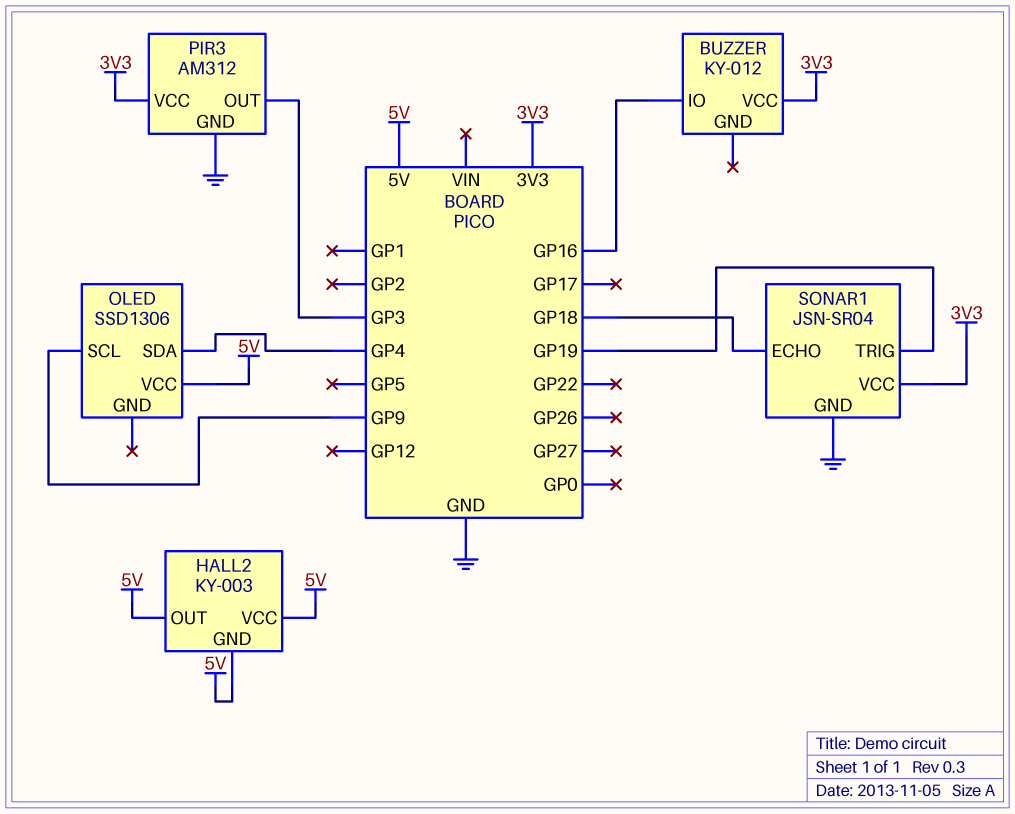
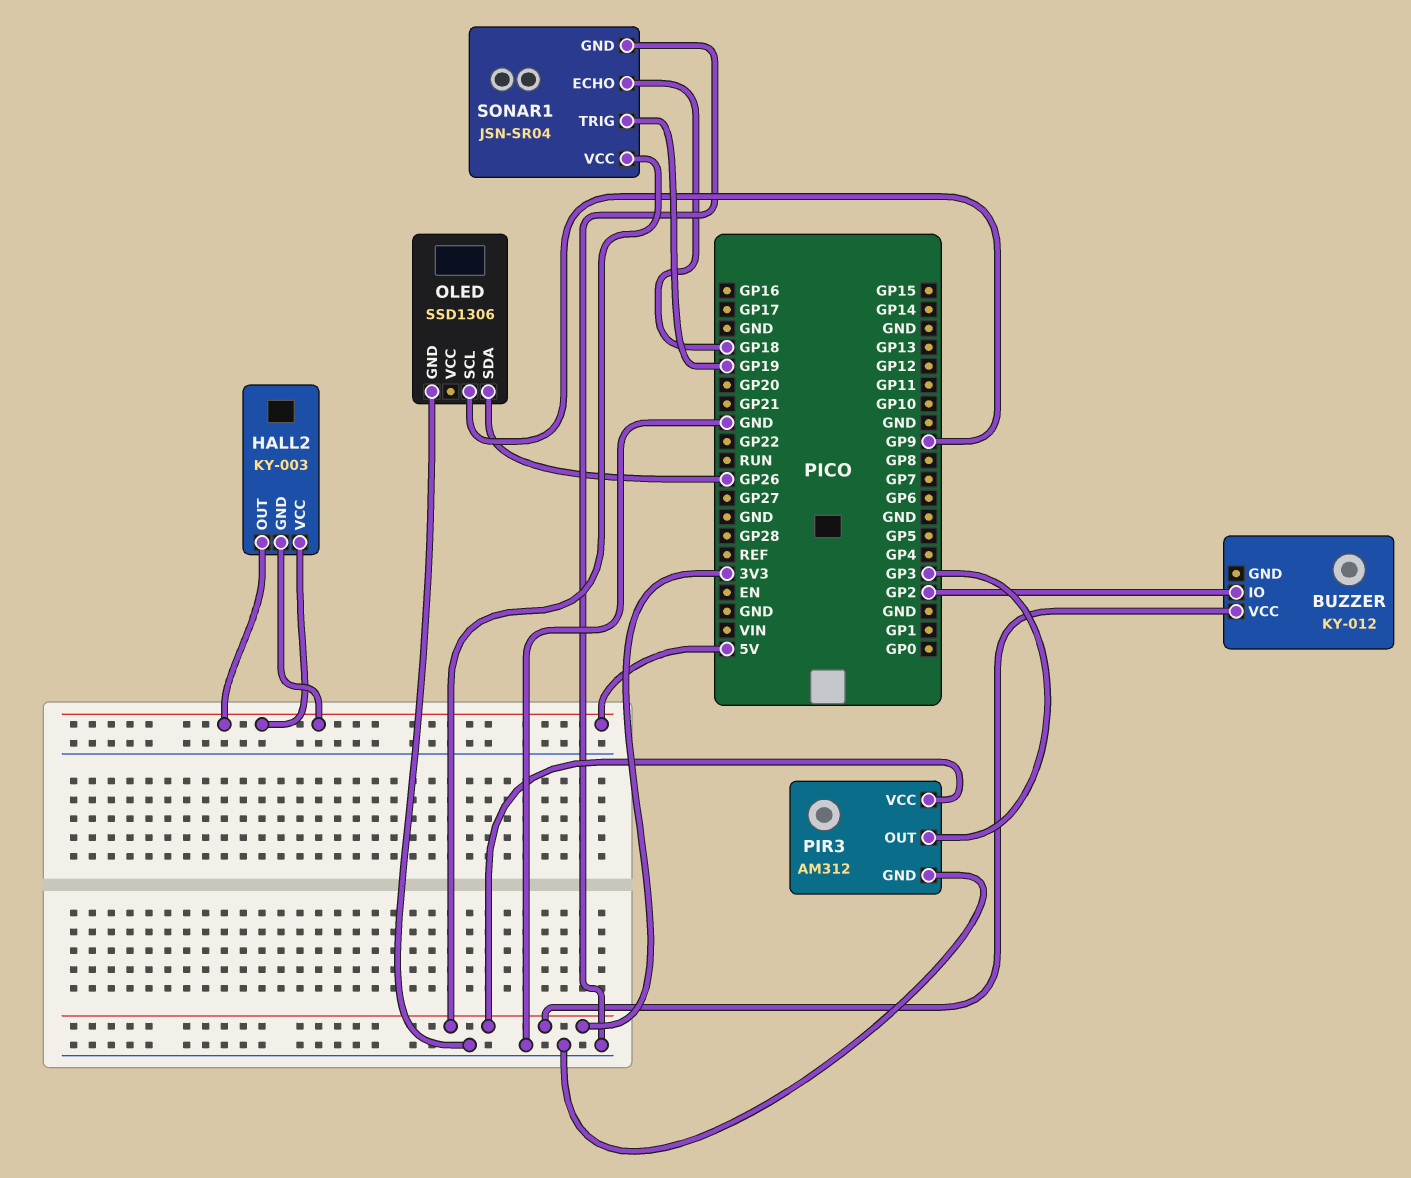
BUZZER pin IO: GP16 -> GP2
OLED pin GND: none -> GND
OLED pin SDA: GP4 -> GP26
OLED pin VCC: 5V -> none

